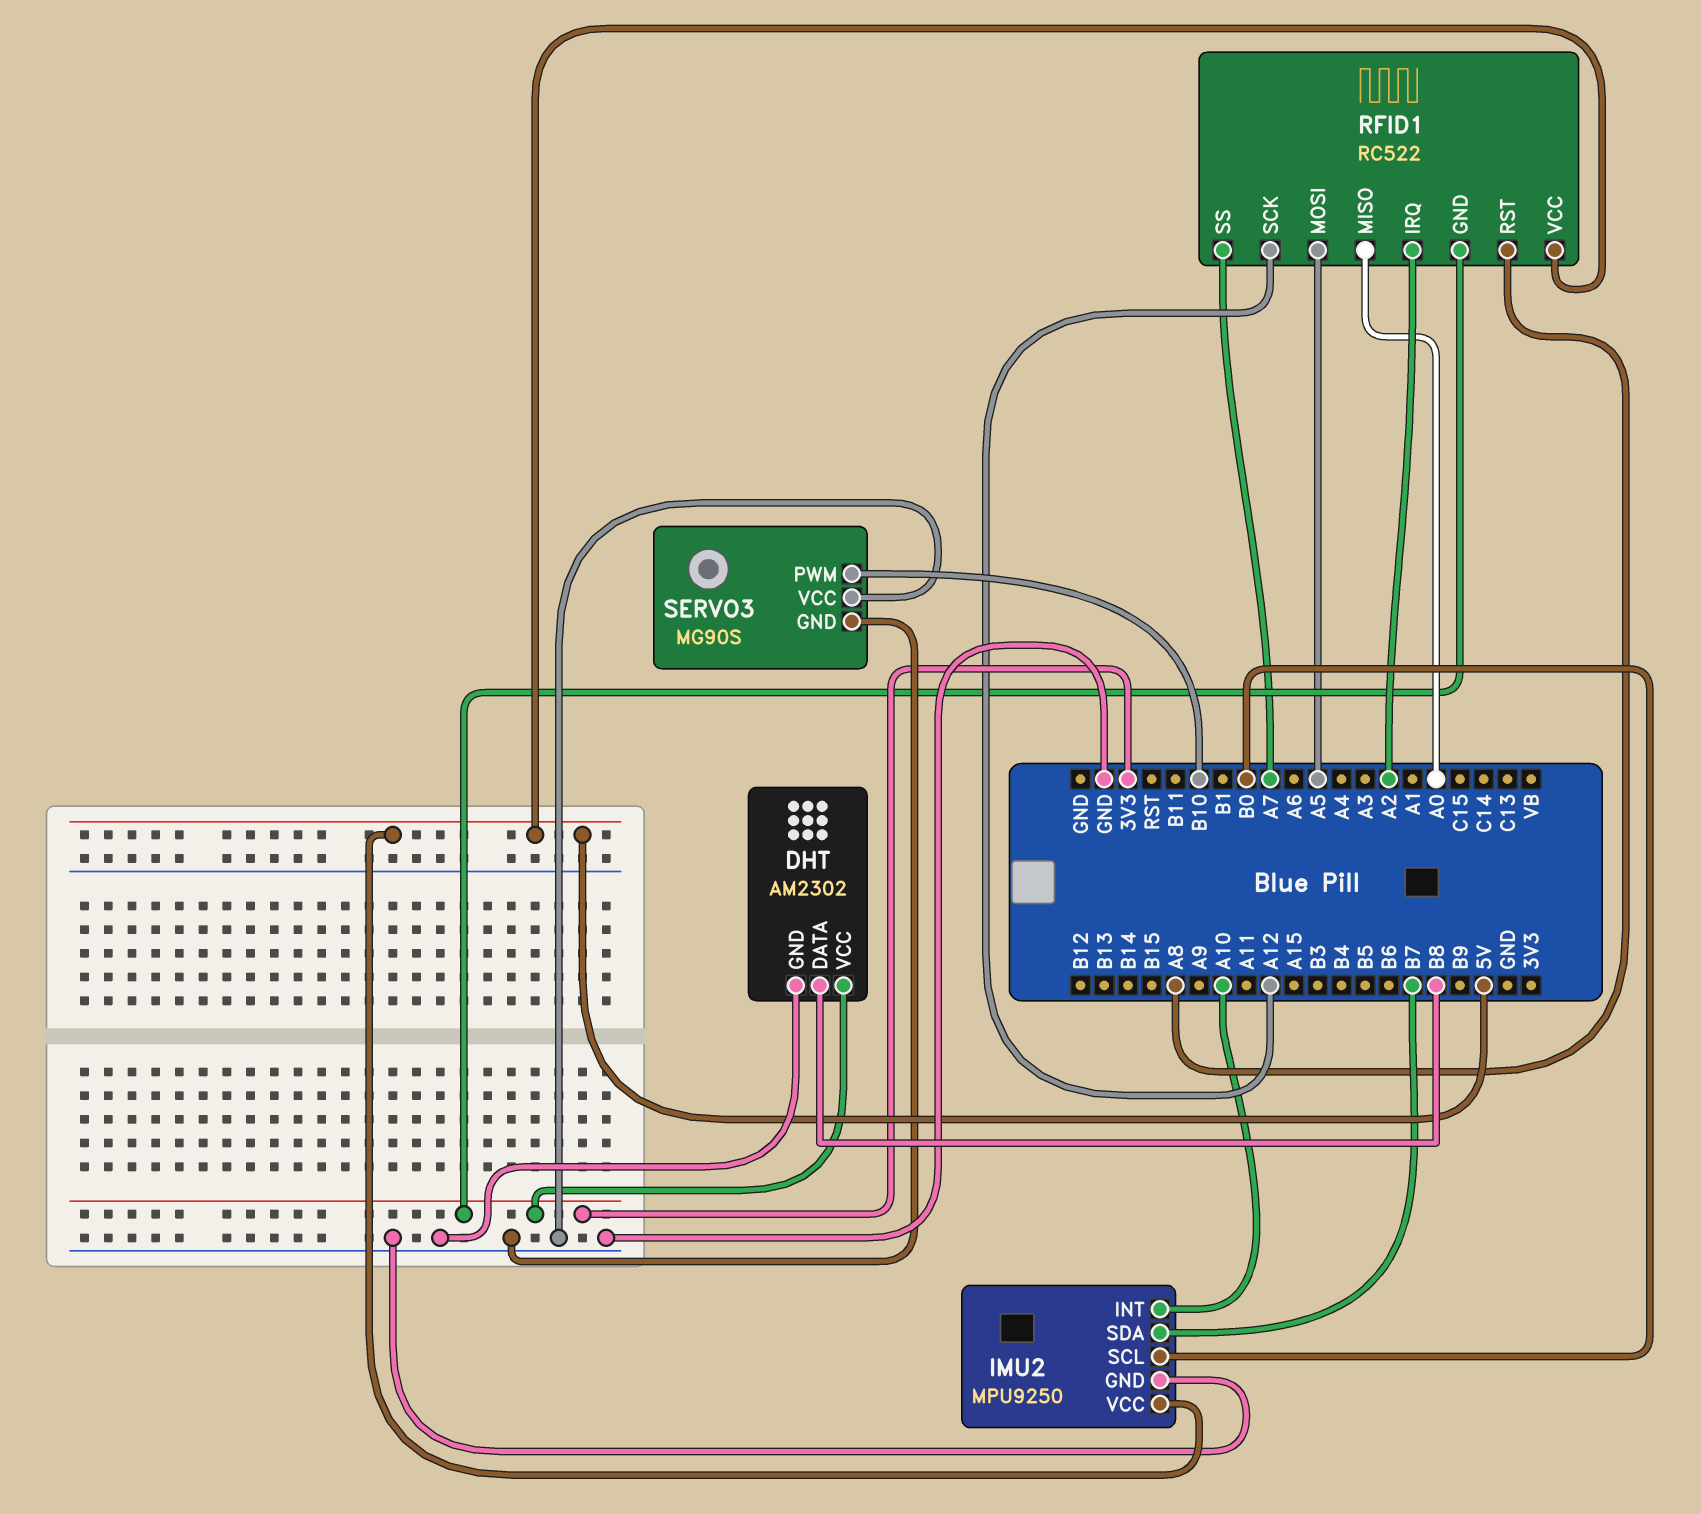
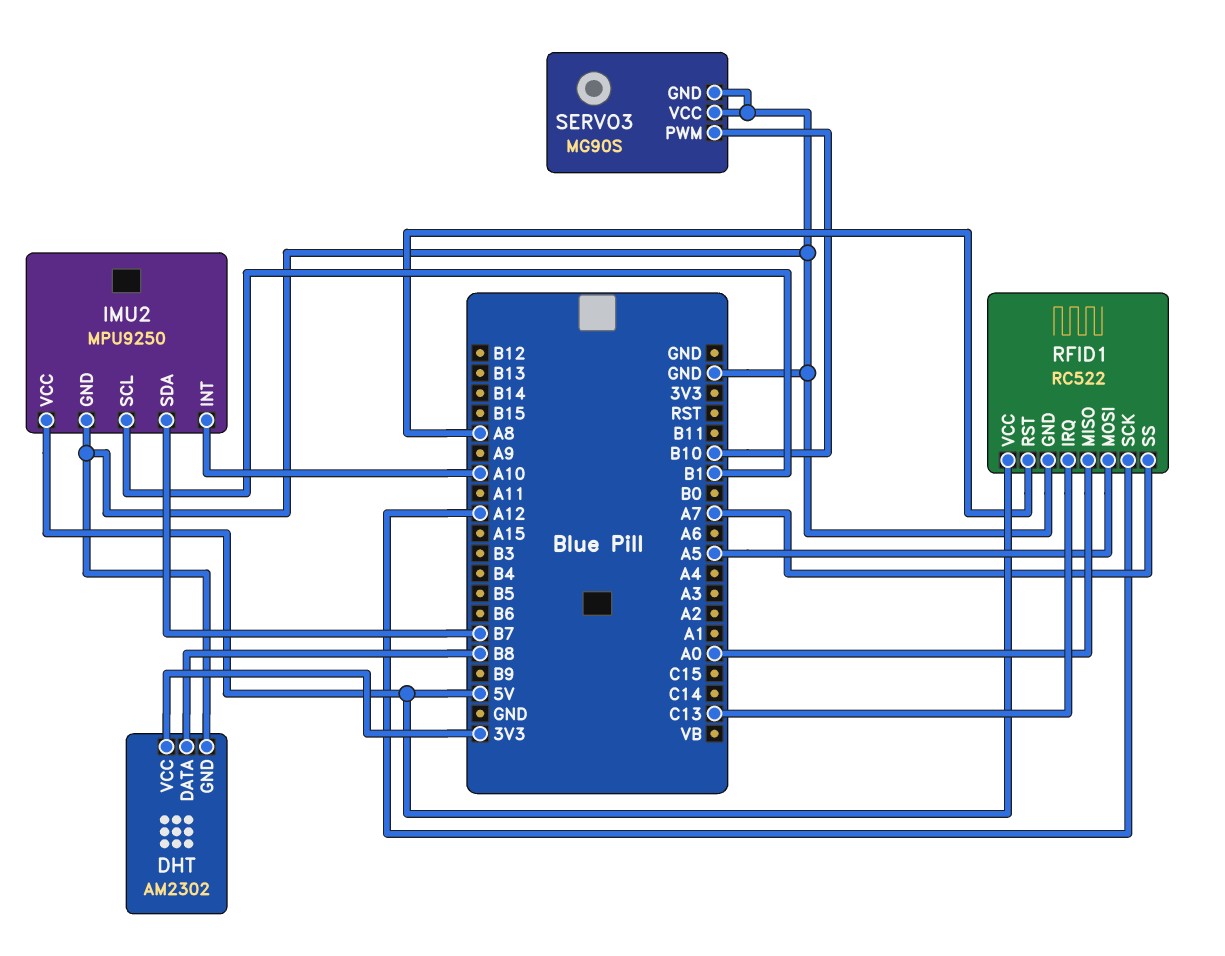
IMU2 pin SCL: B0 -> B1
RFID1 pin GND: 3V3 -> GND
RFID1 pin IRQ: A2 -> C13

